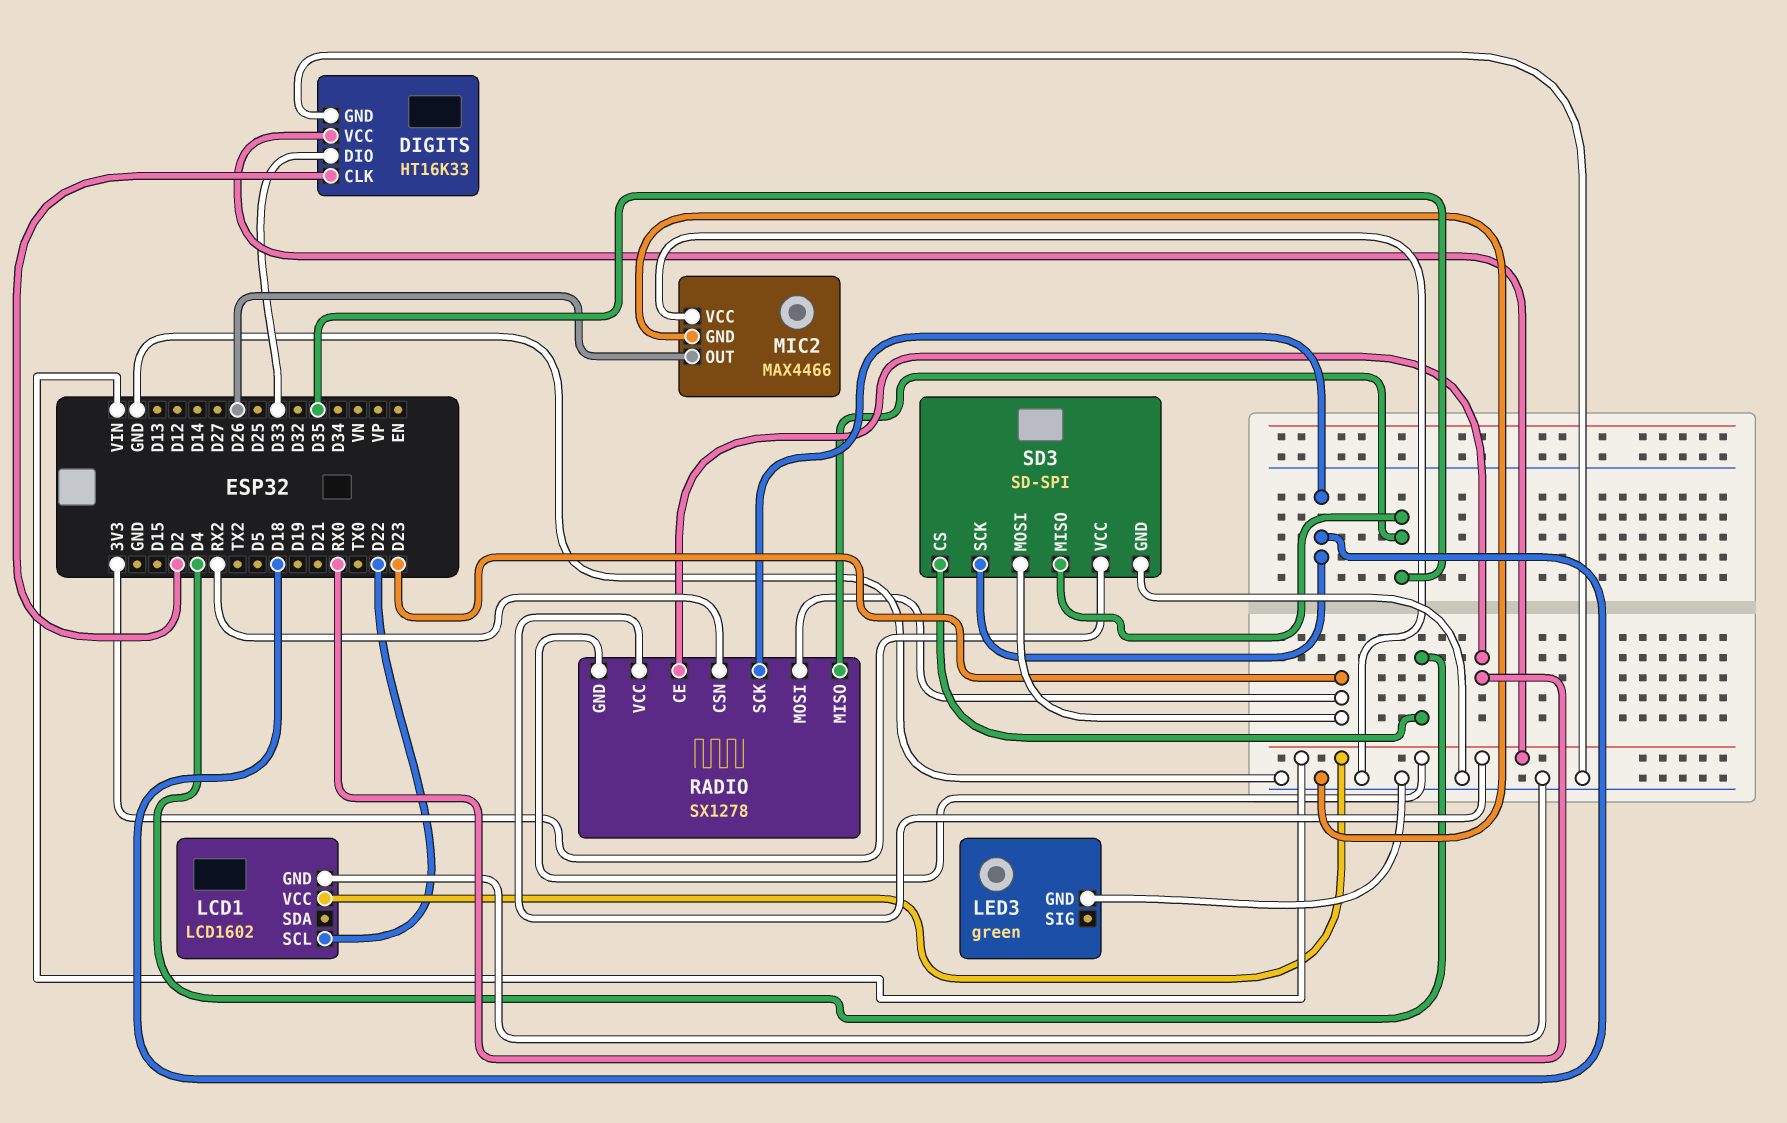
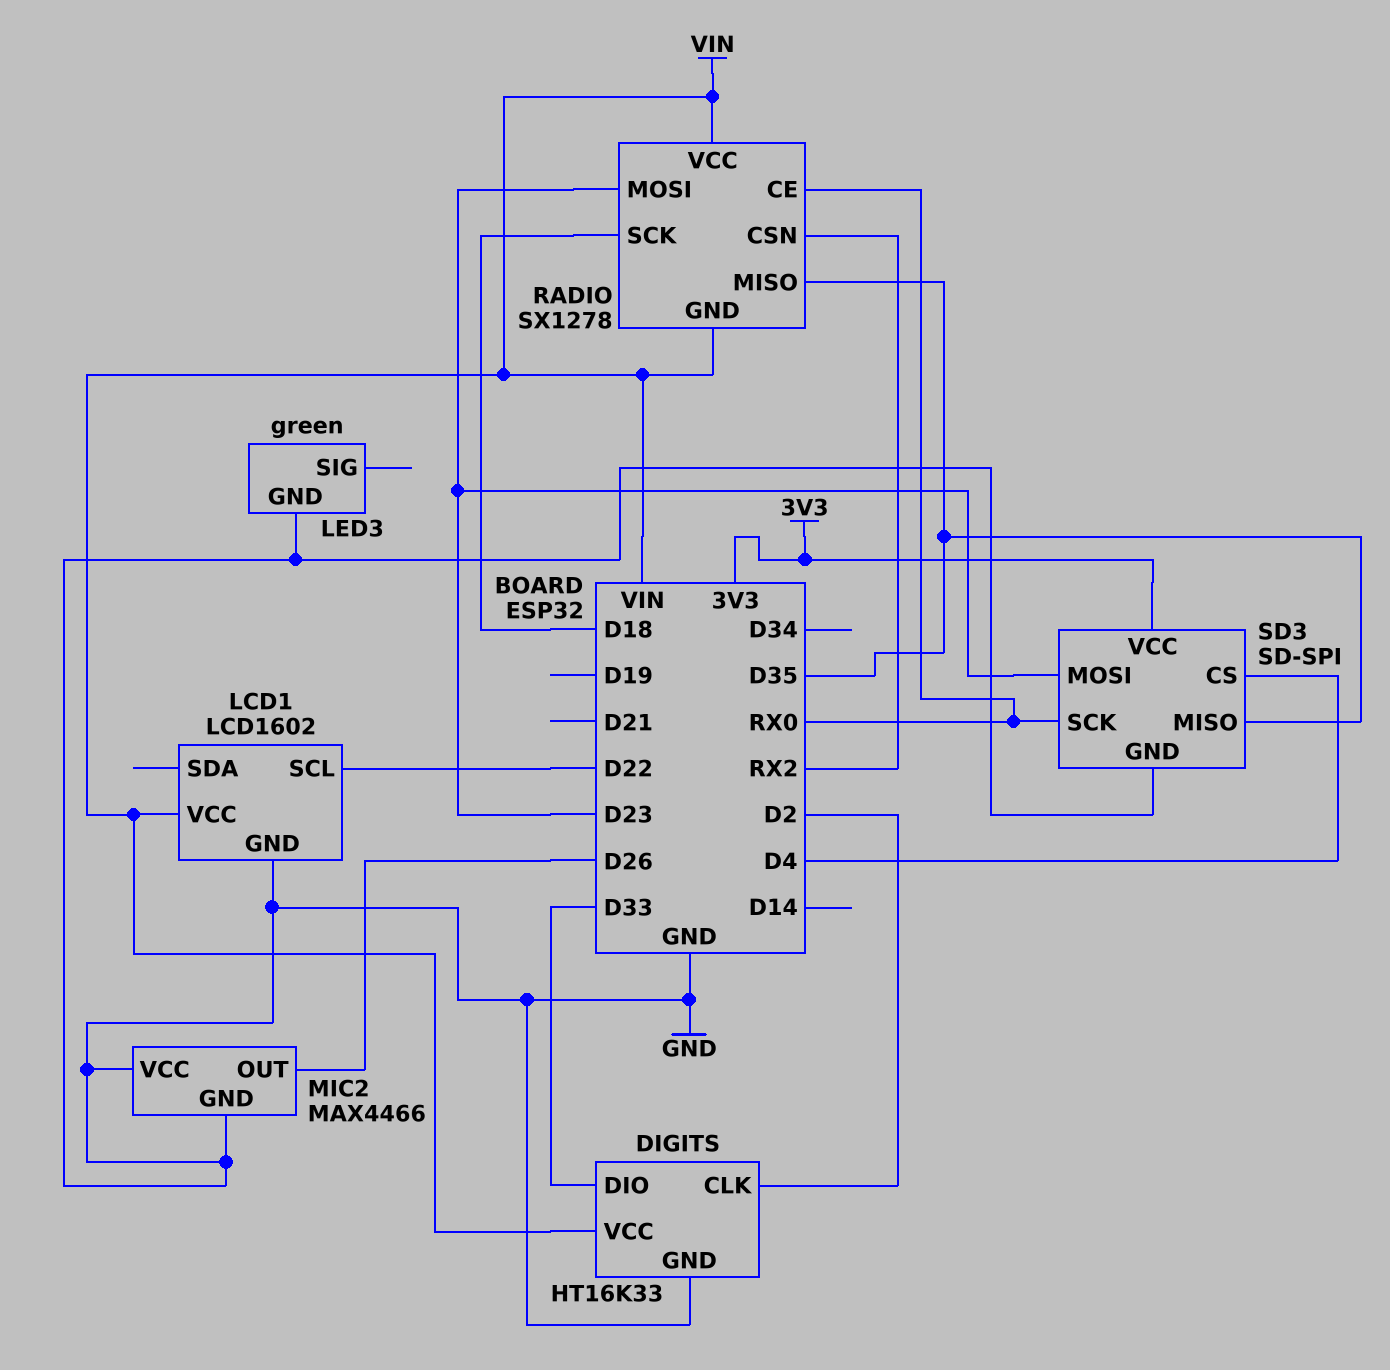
SD3 pin SCK: D18 -> RX0

